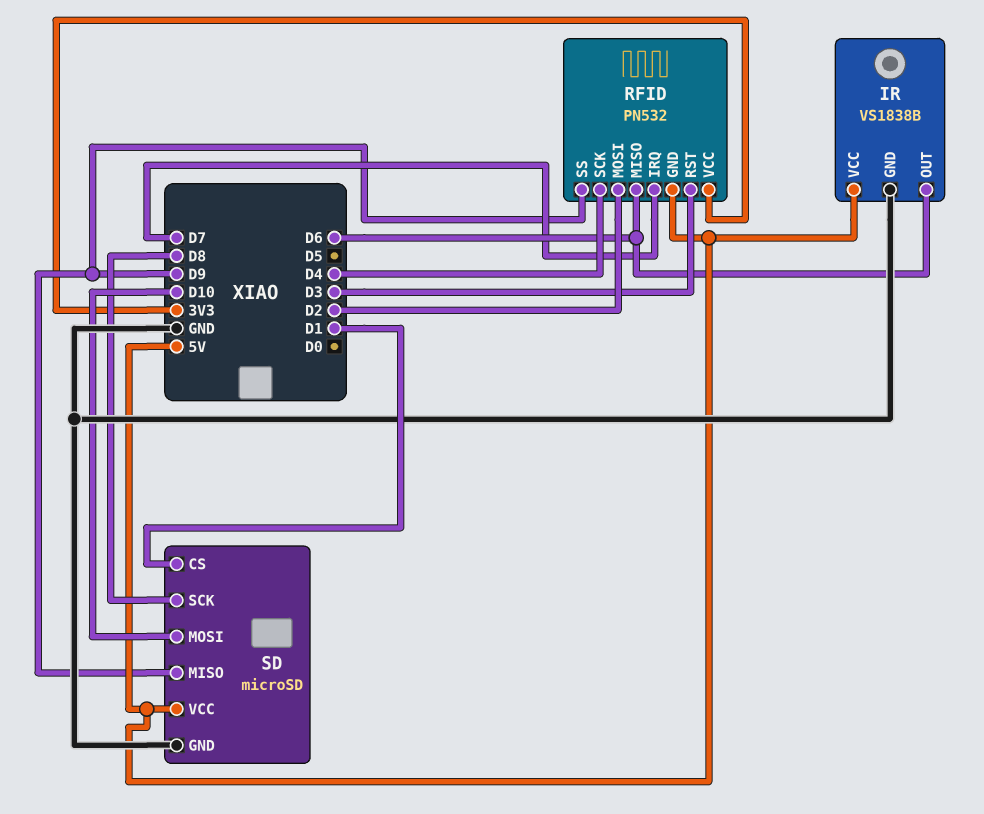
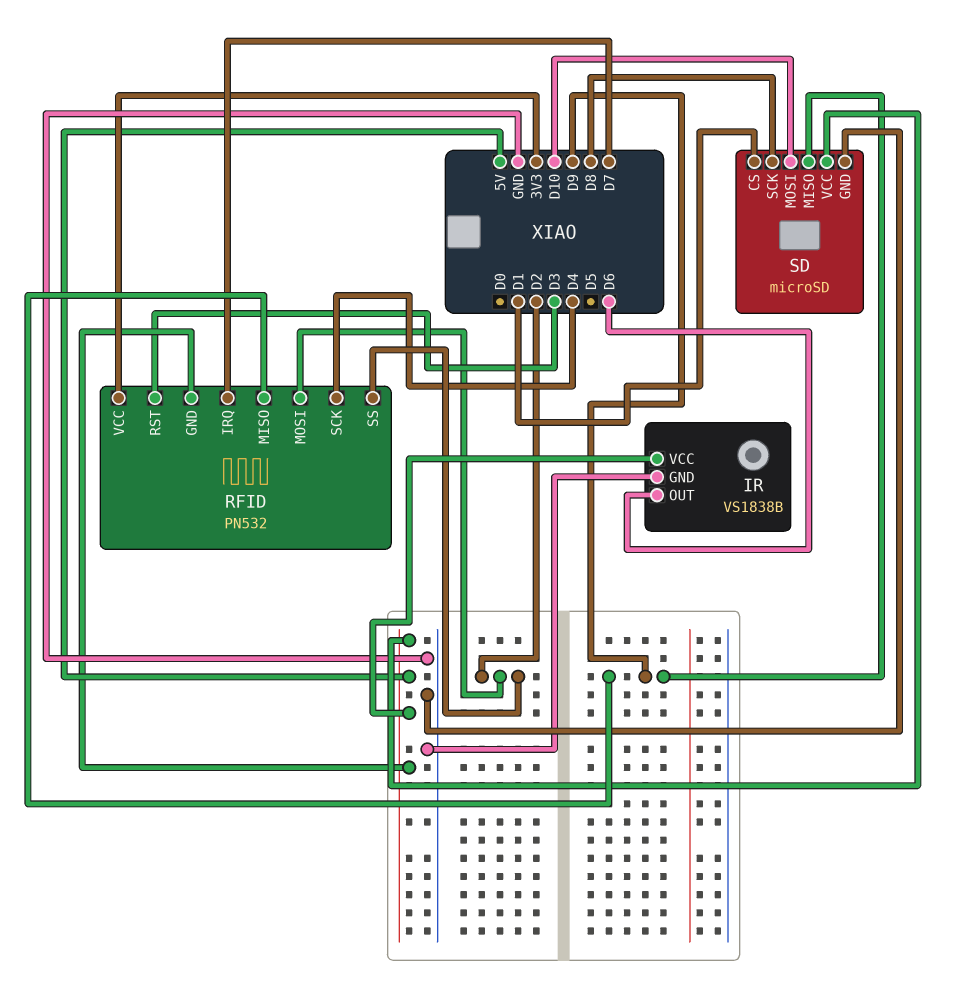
RFID pin MISO: D6 -> D9
RFID pin SS: D9 -> D2

